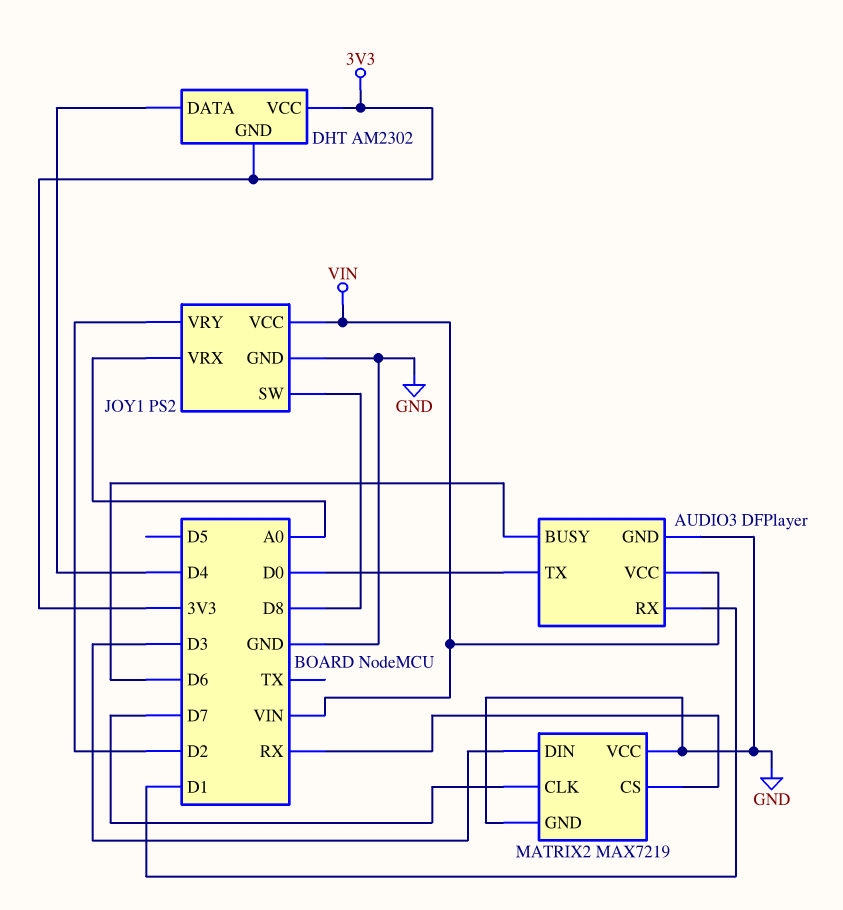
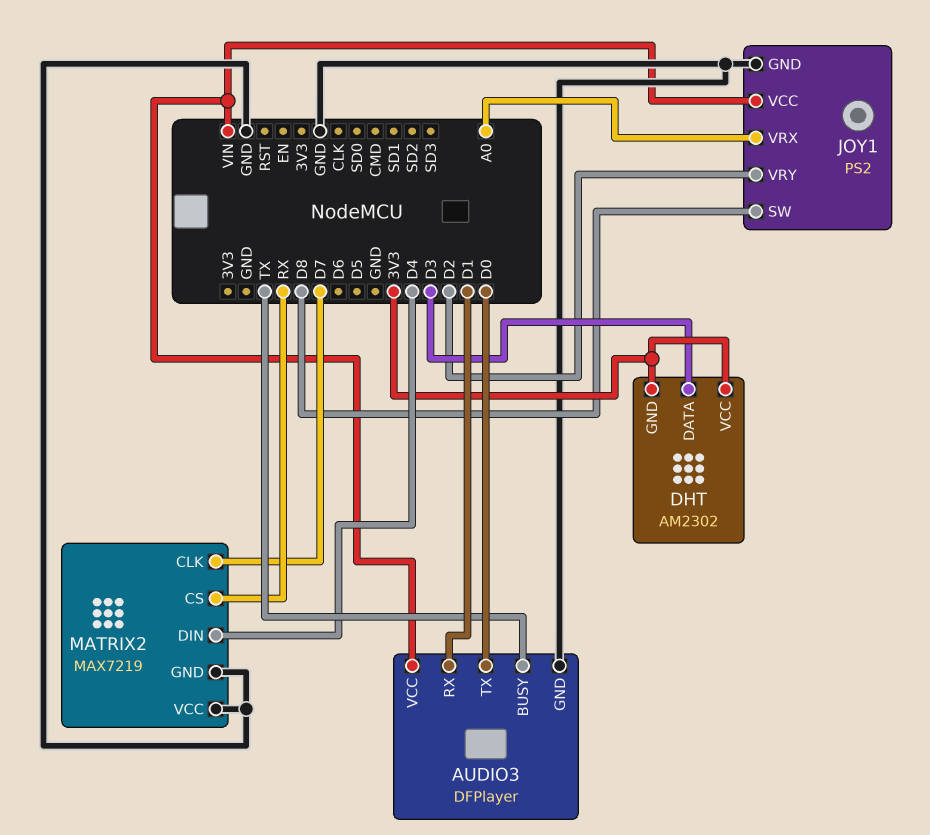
AUDIO3 pin BUSY: D6 -> TX
DHT pin DATA: D4 -> D3
MATRIX2 pin DIN: D3 -> D4

